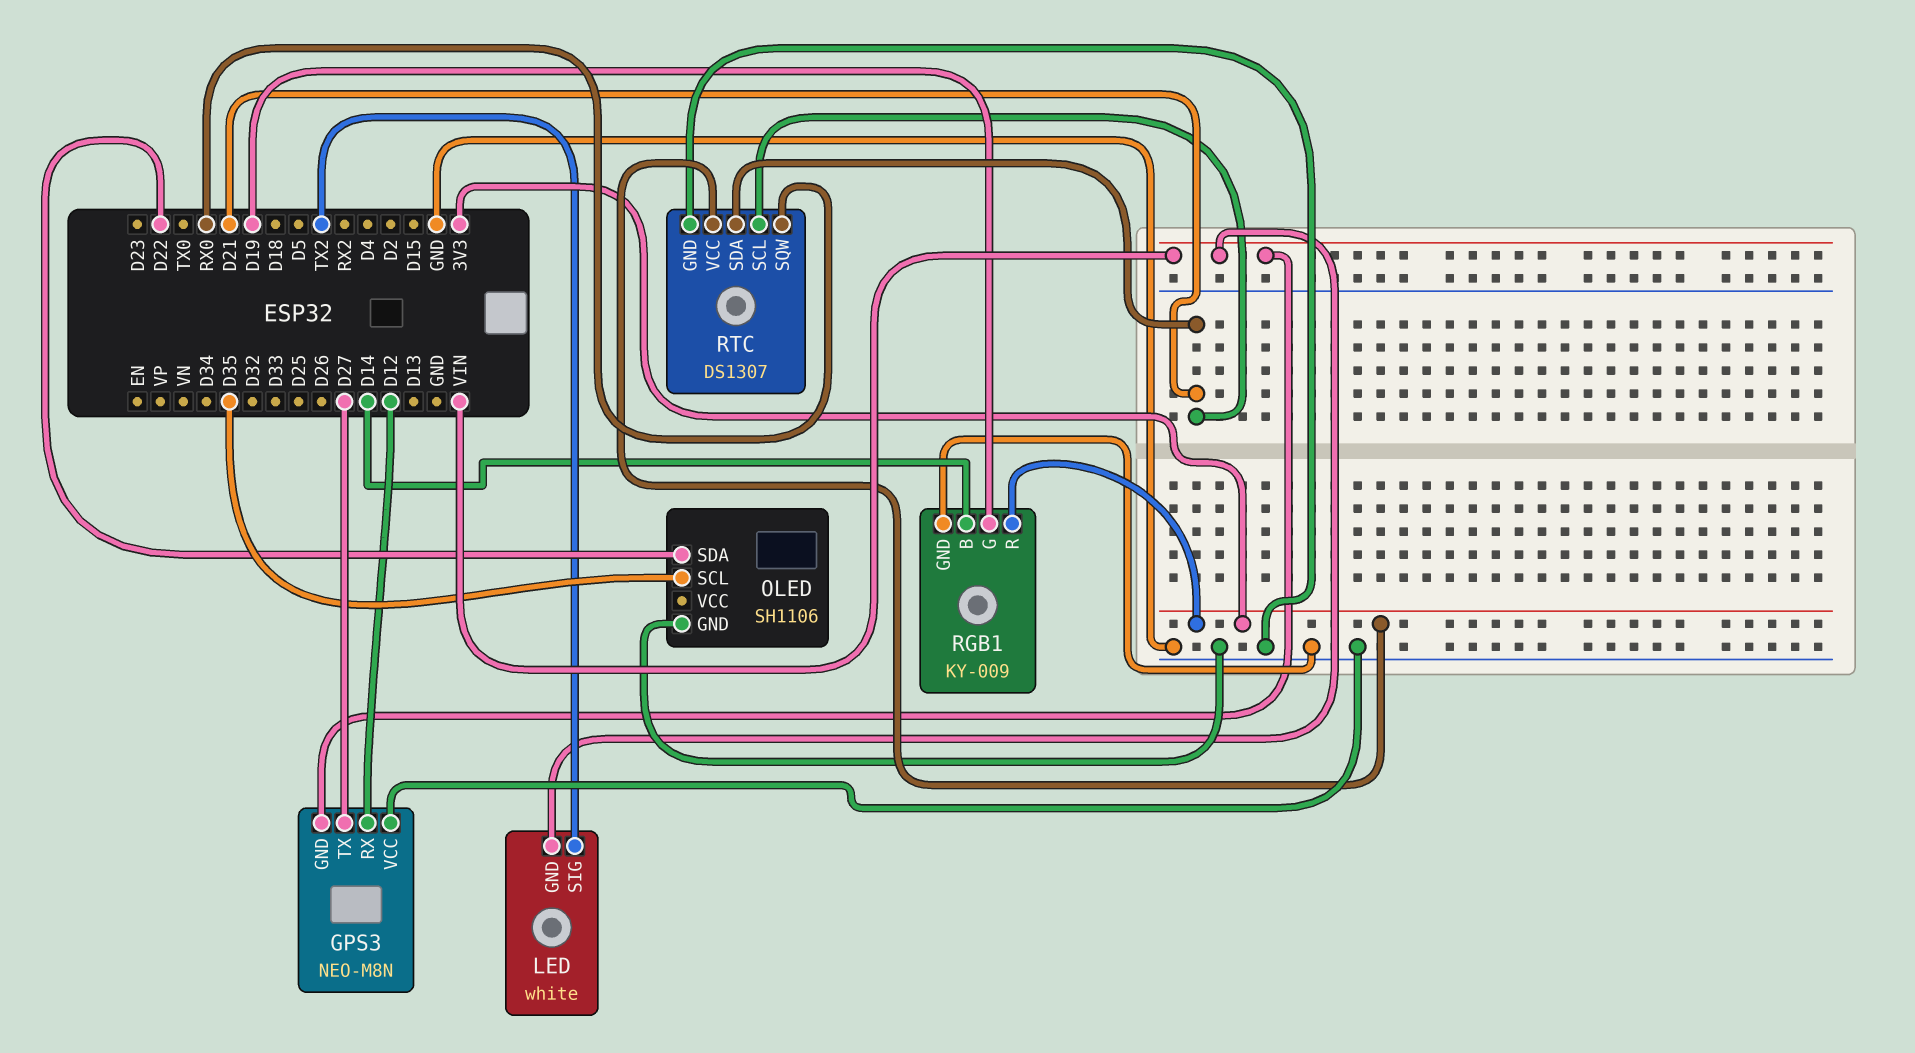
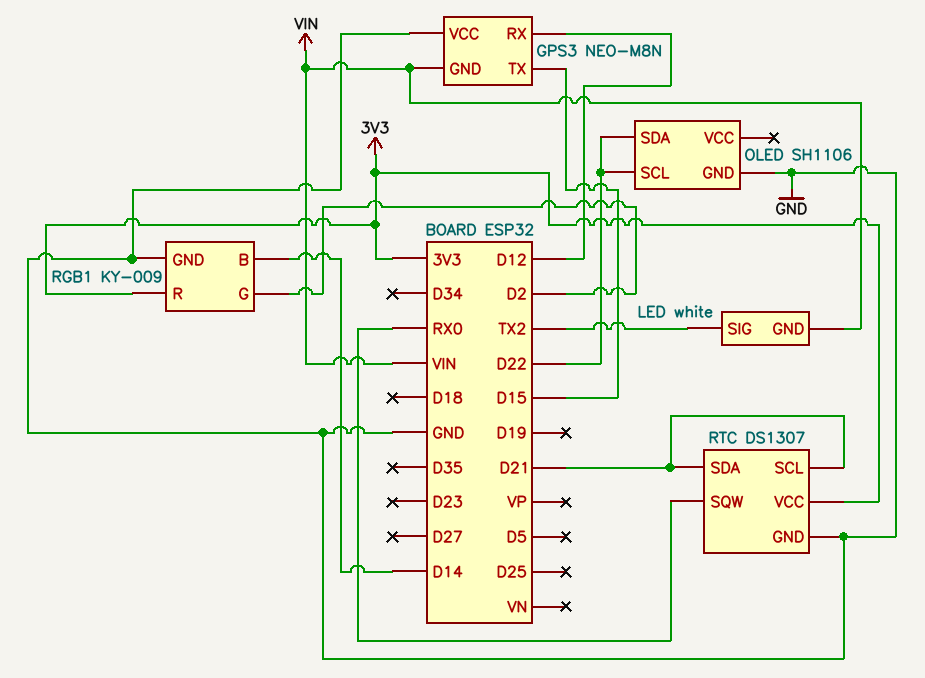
GPS3 pin TX: D27 -> D15
OLED pin SCL: D35 -> D22
RGB1 pin G: D19 -> D2

